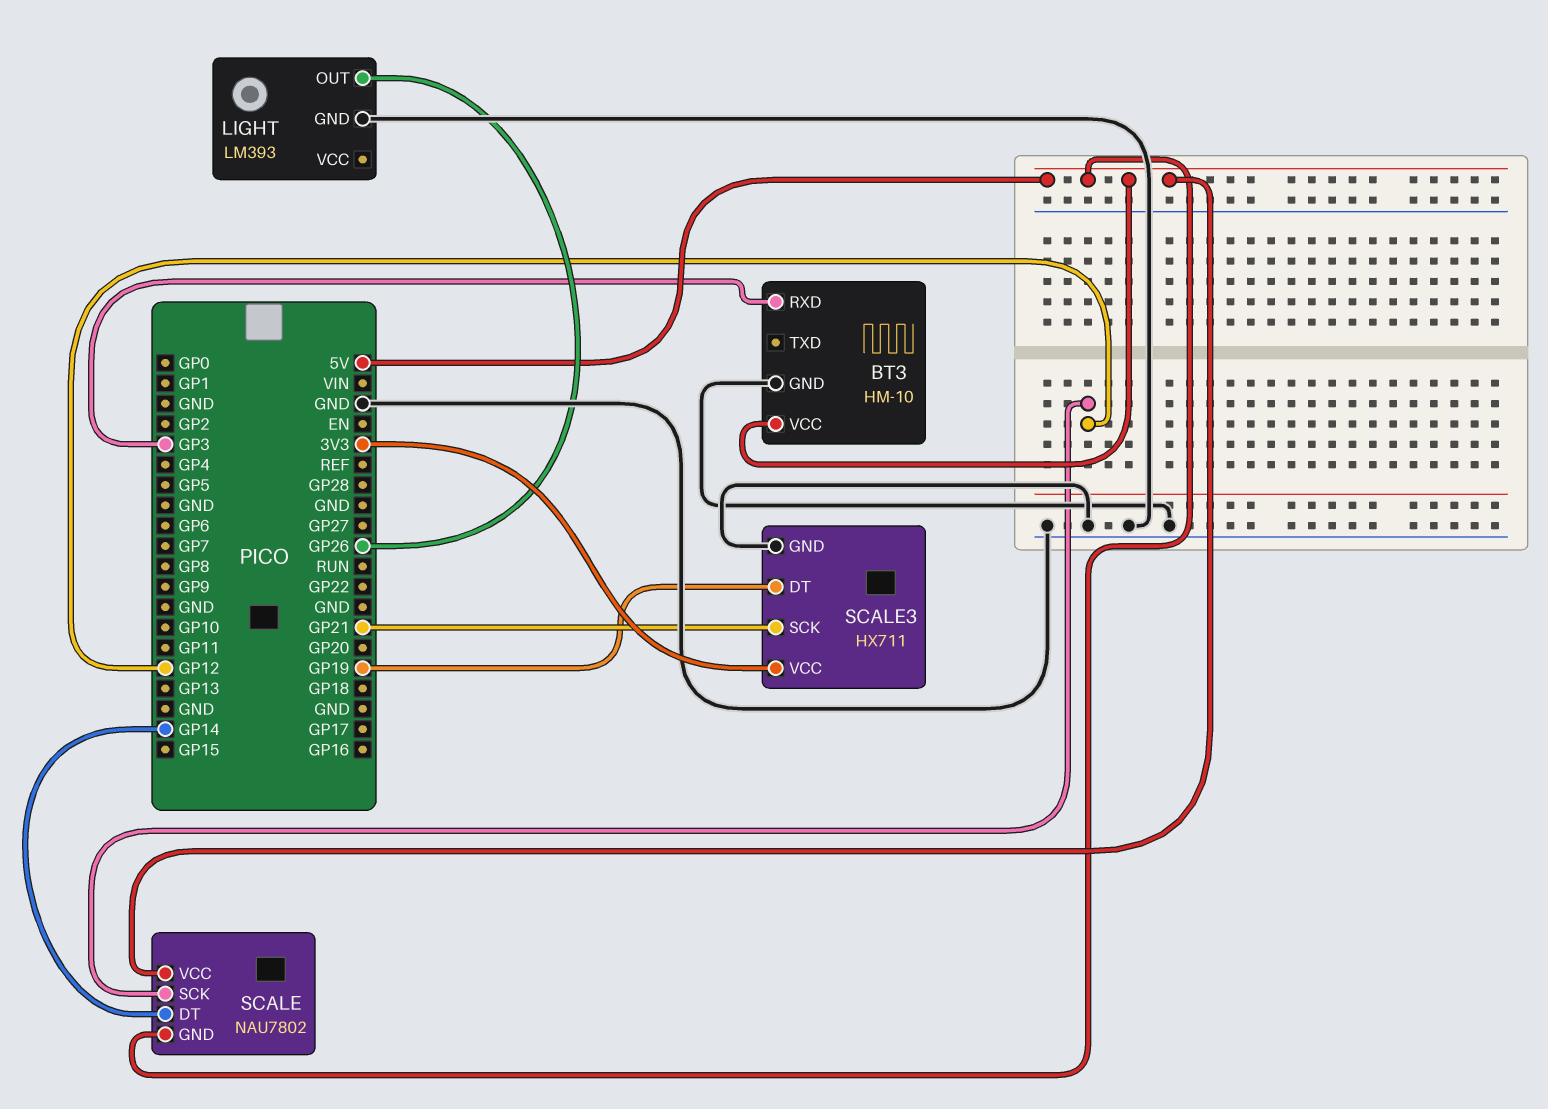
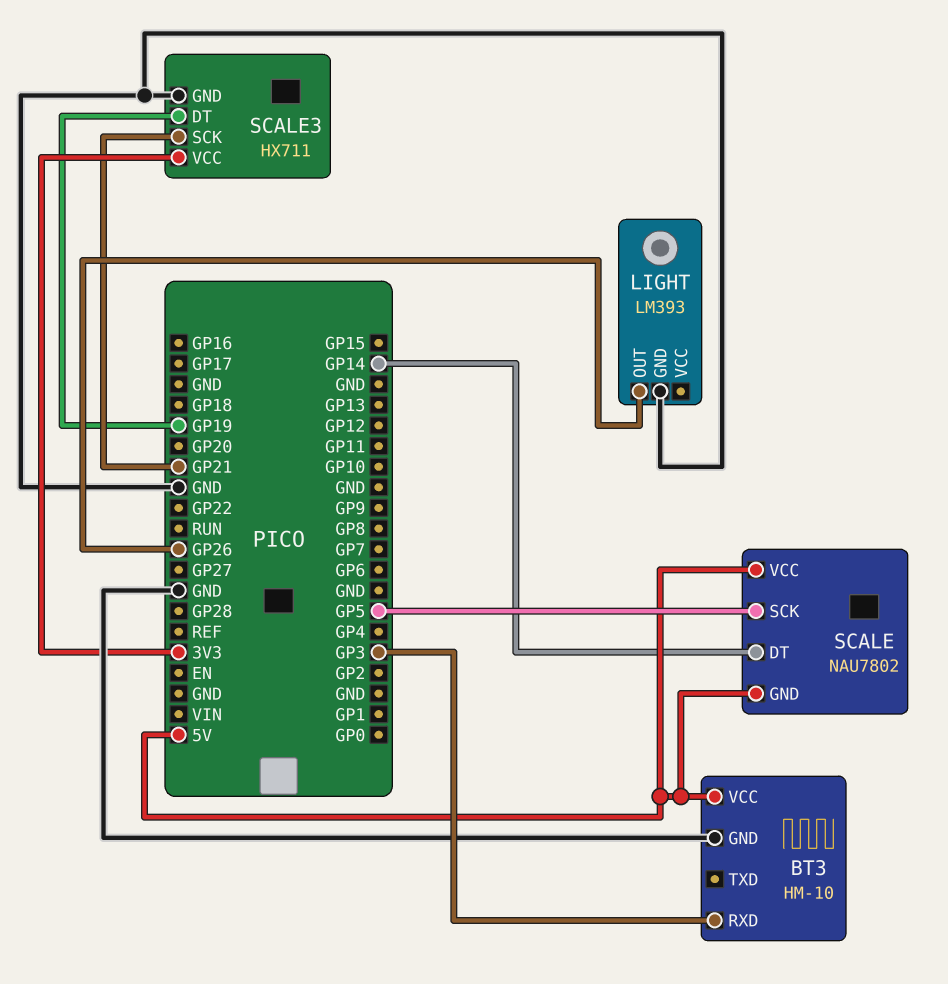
SCALE pin SCK: GP12 -> GP5

